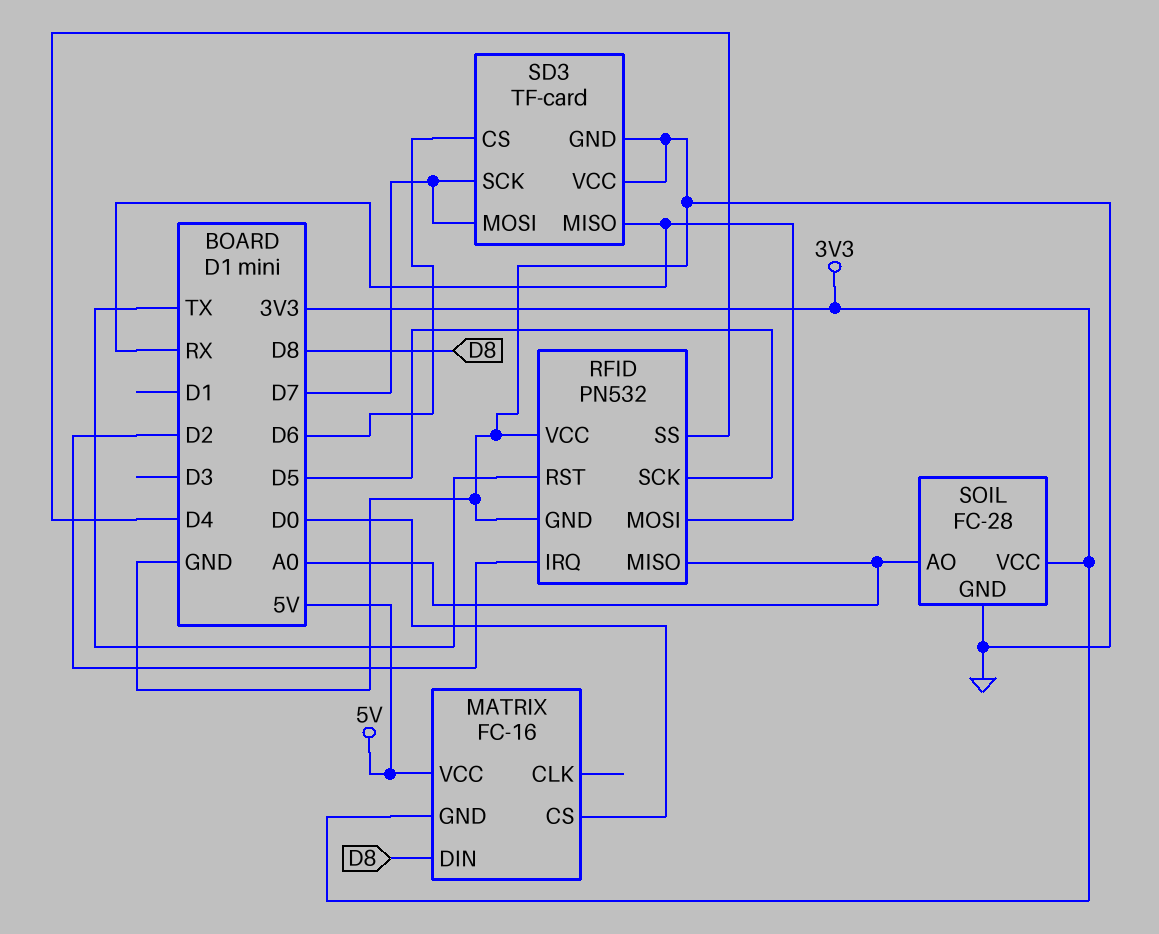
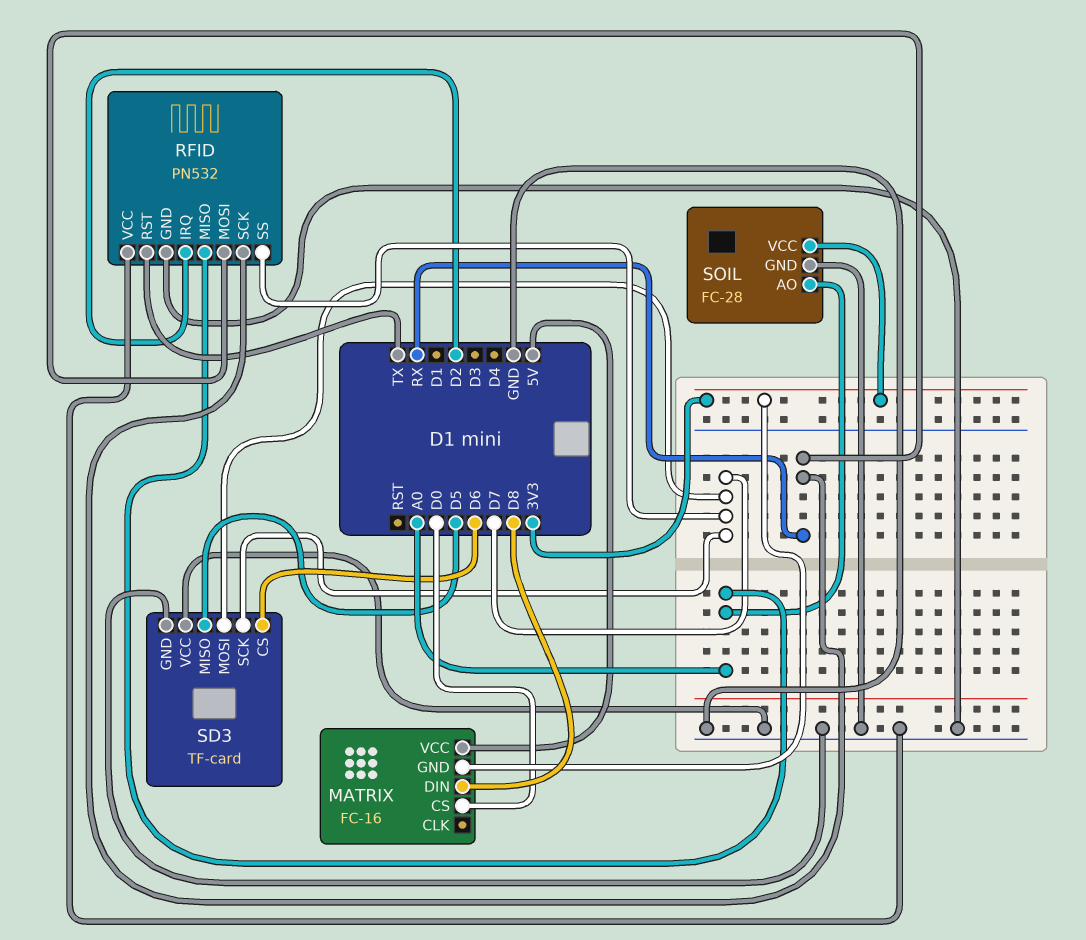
RFID pin SCK: D5 -> RX
RFID pin SS: D4 -> D7
SD3 pin MISO: RX -> D5

